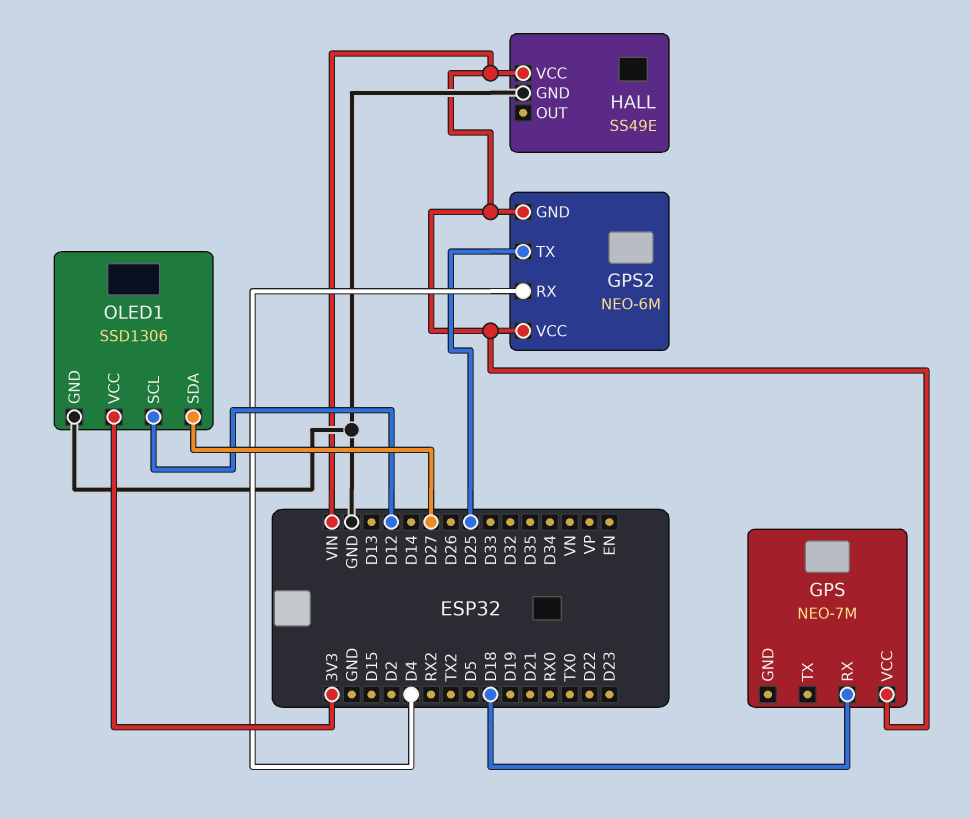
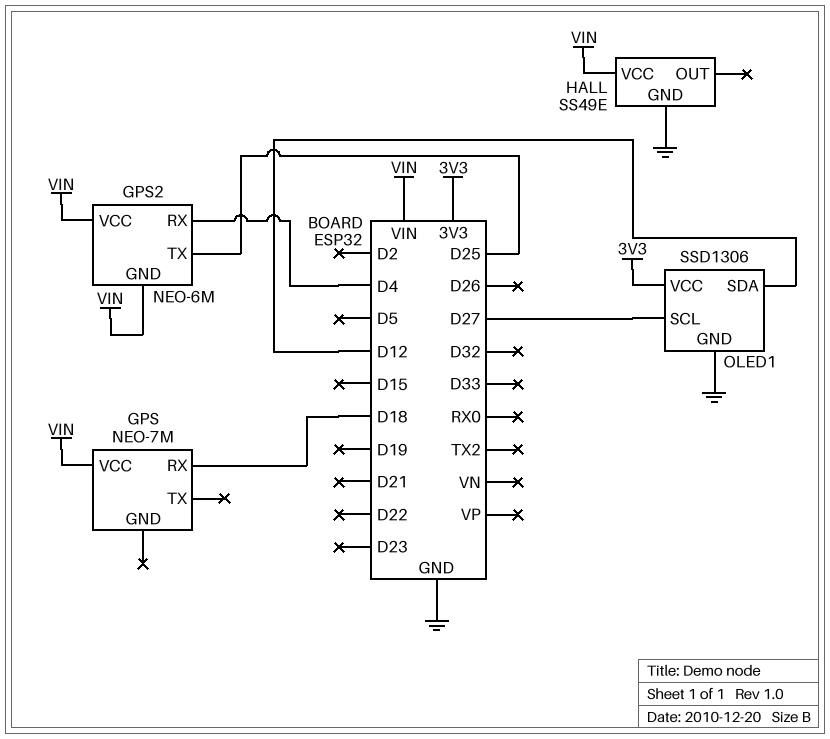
OLED1 pin SCL: D12 -> D27
OLED1 pin SDA: D27 -> D12

